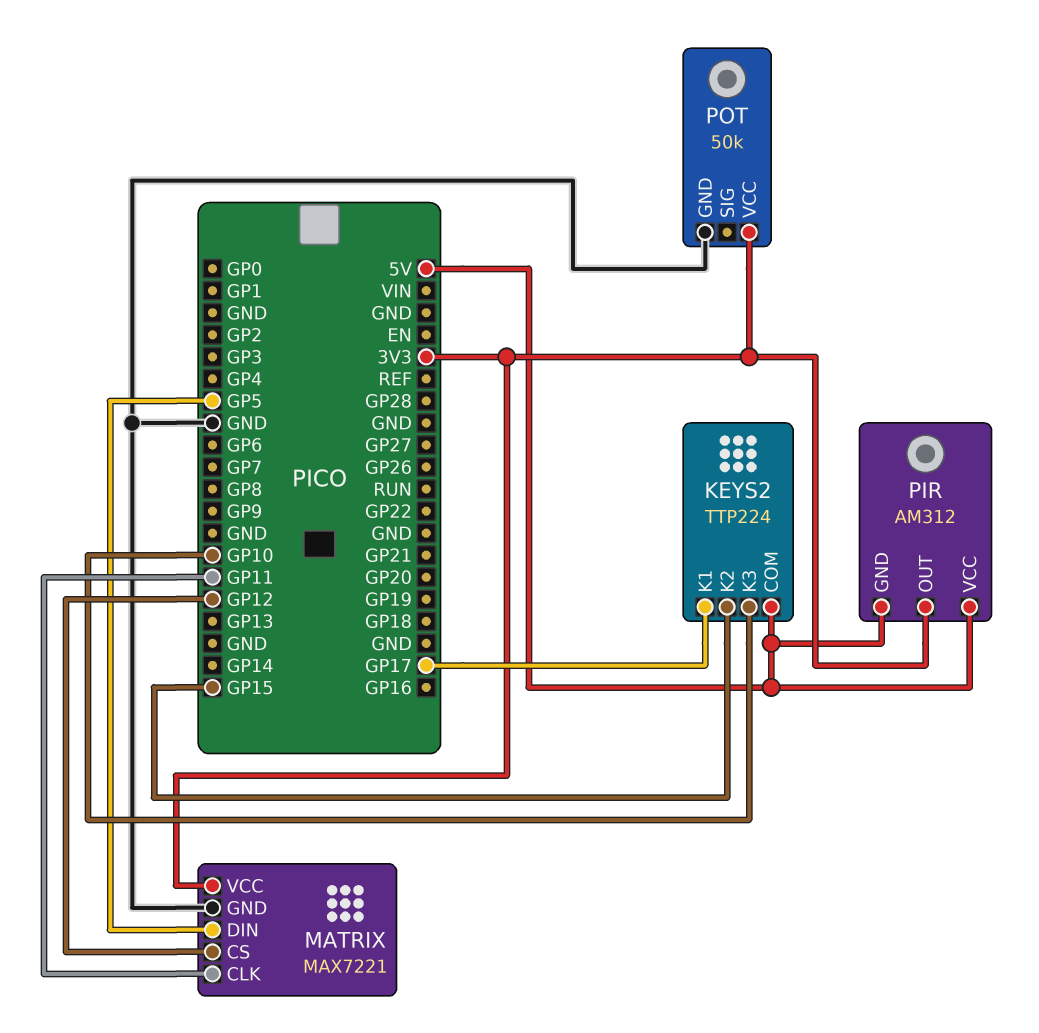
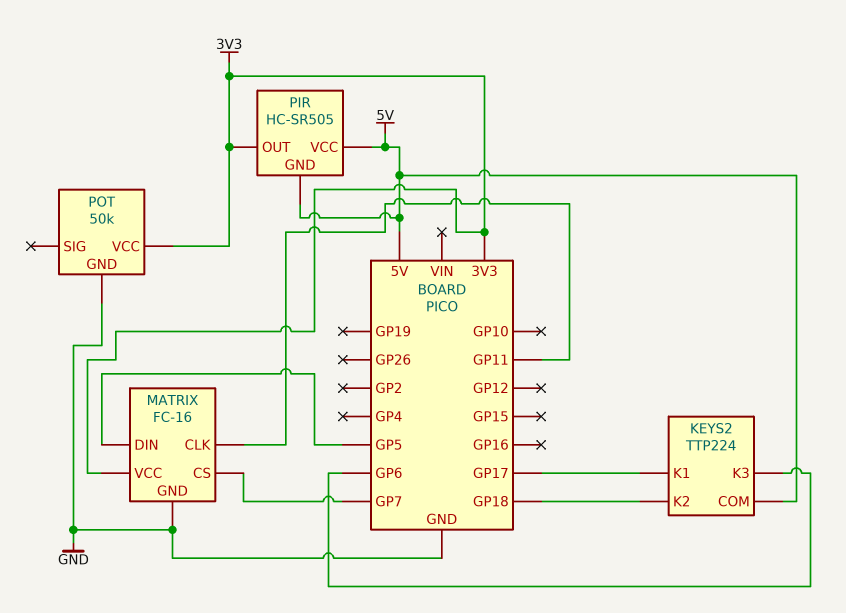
KEYS2 pin K2: GP15 -> GP18
KEYS2 pin K3: GP10 -> GP6
MATRIX: MAX7221 -> FC-16
MATRIX pin CS: GP12 -> GP7
PIR: AM312 -> HC-SR505

